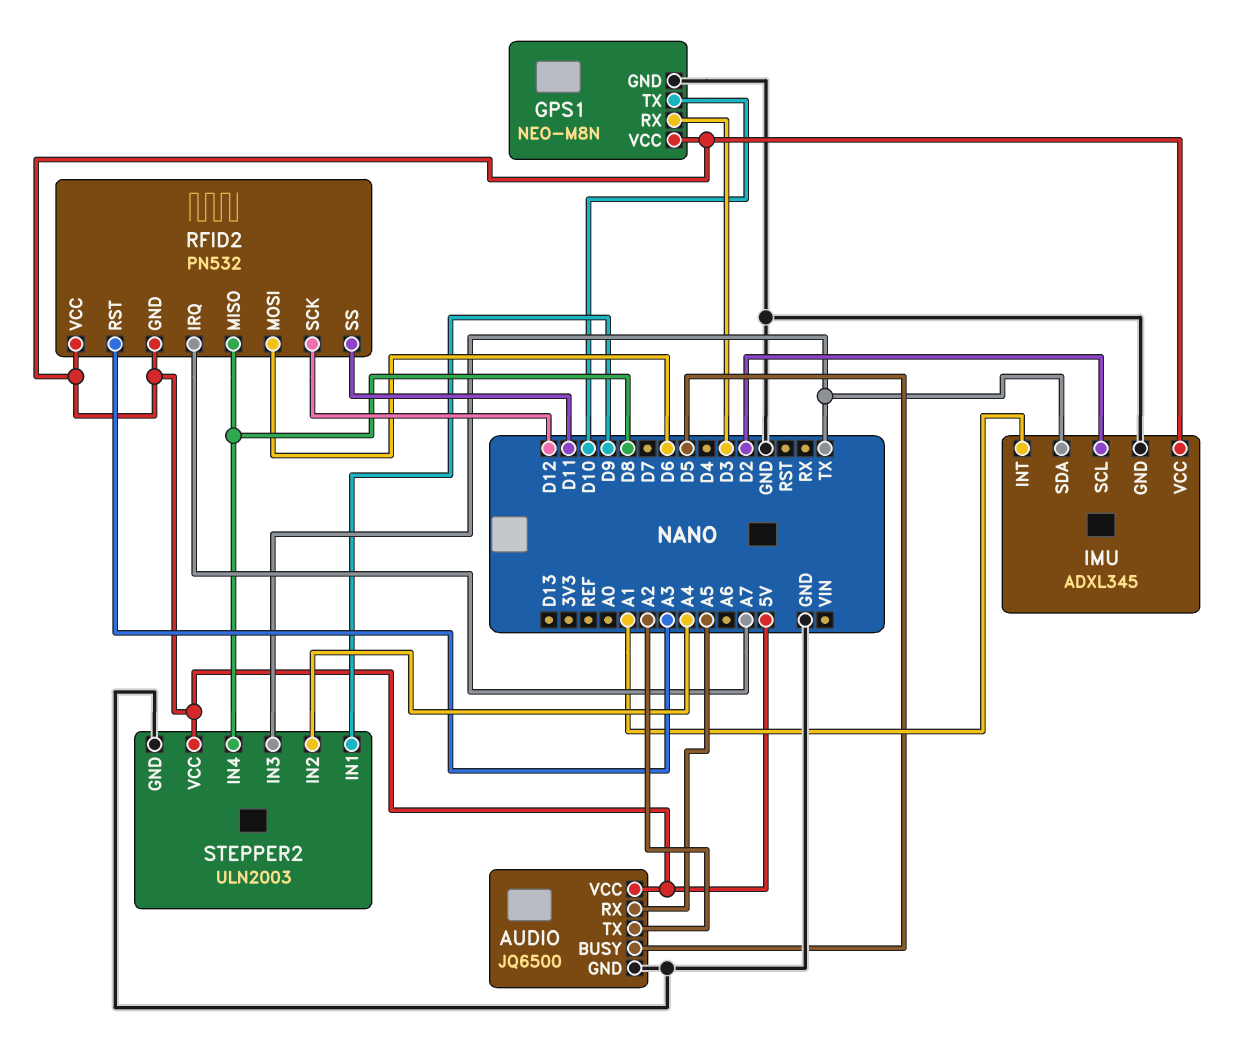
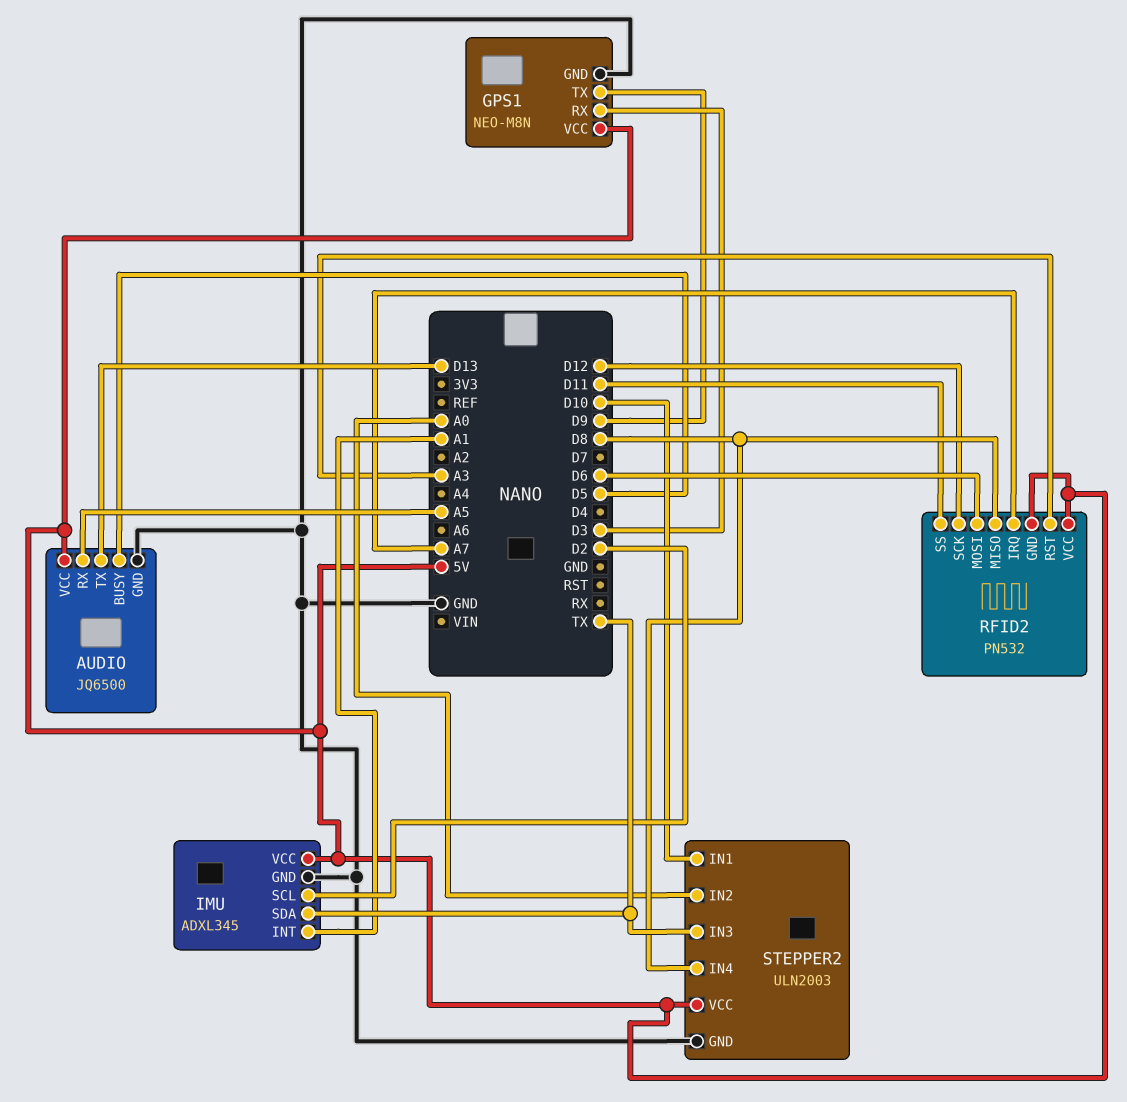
AUDIO pin TX: A2 -> D13
GPS1 pin TX: D10 -> D9
STEPPER2 pin IN1: D9 -> D10
STEPPER2 pin IN2: A4 -> A0

